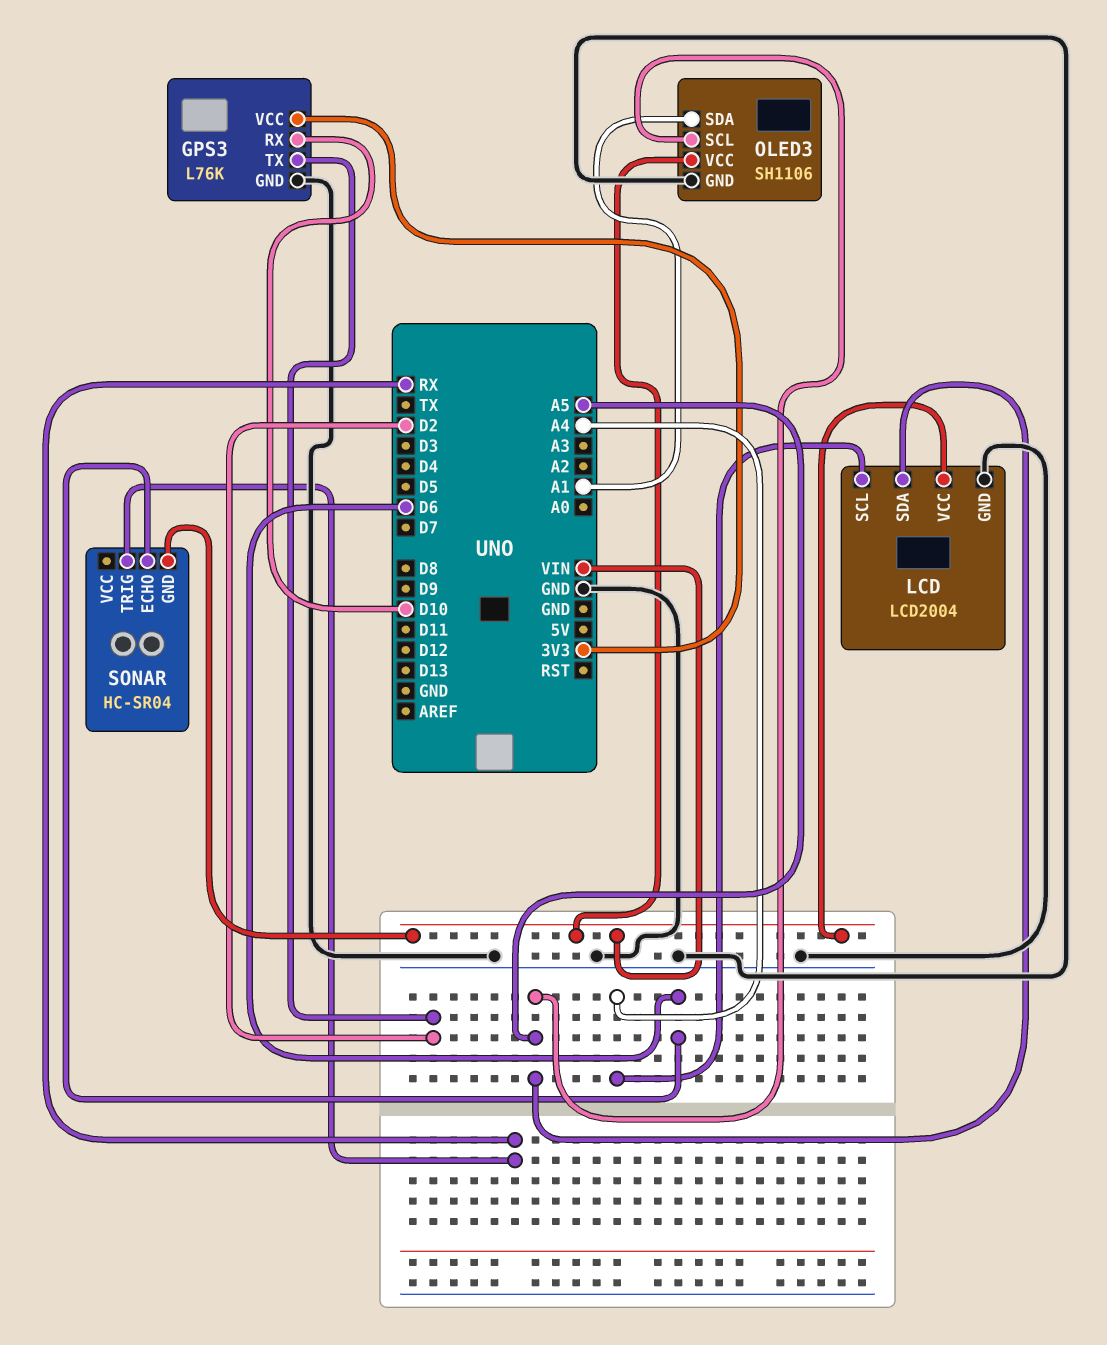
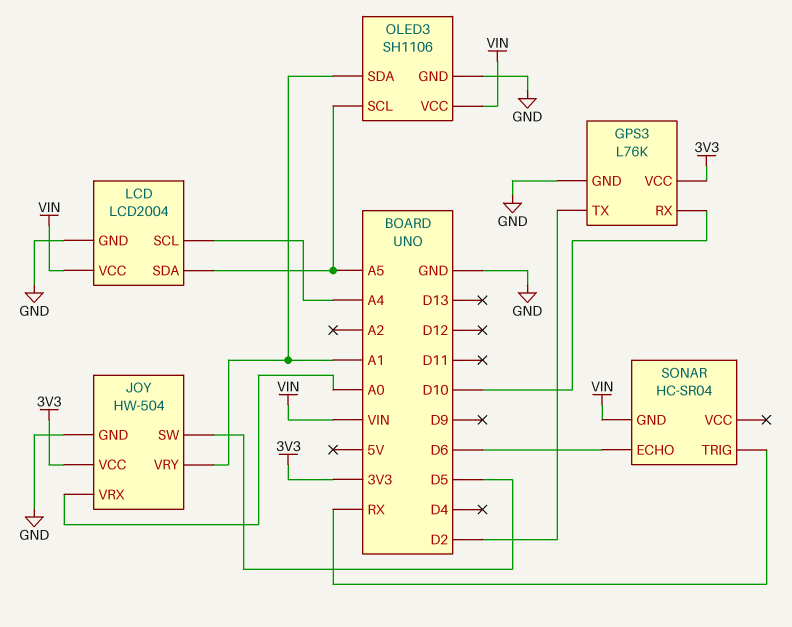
JOY: none -> HW-504
JOY pin GND: none -> GND
JOY pin SW: none -> D5
JOY pin VCC: none -> 3V3
JOY pin VRX: none -> A0
JOY pin VRY: none -> A1

